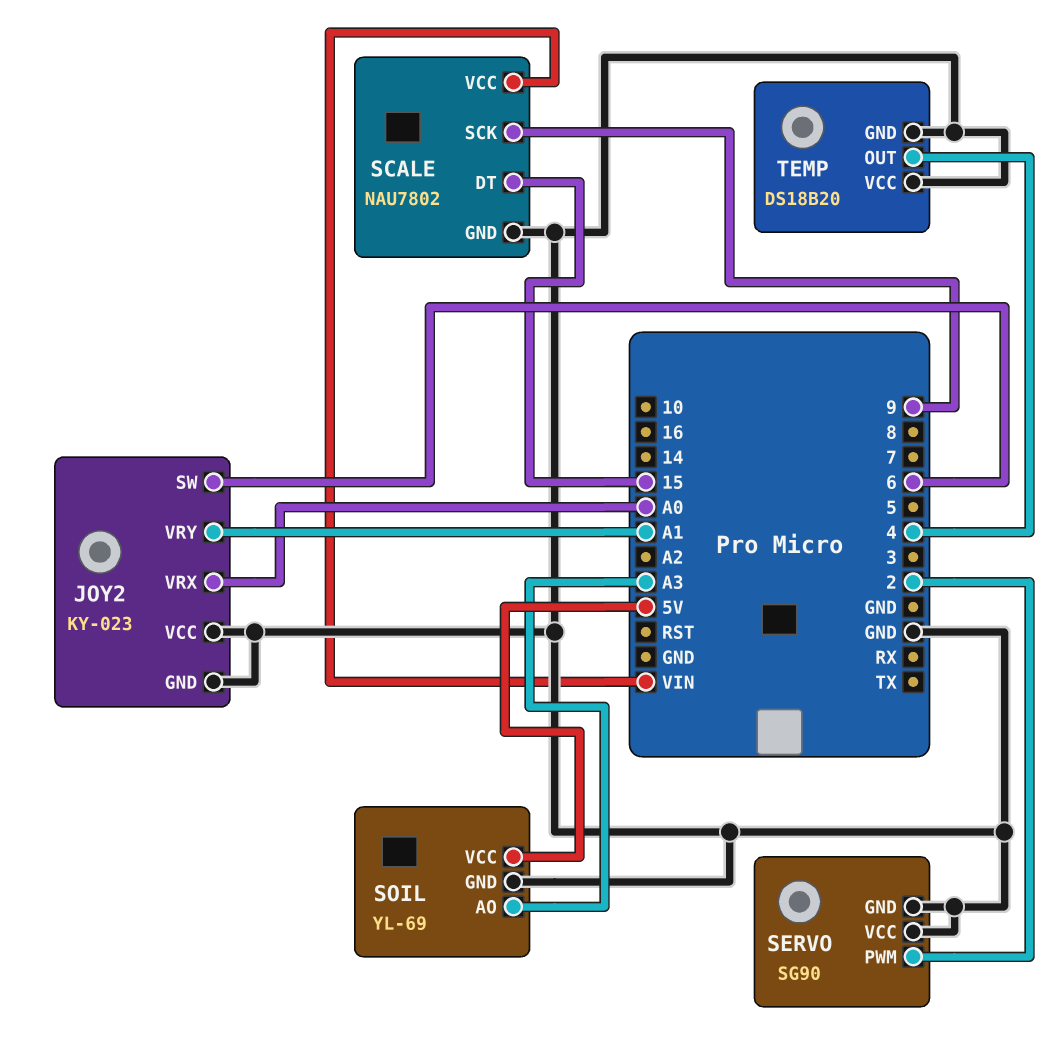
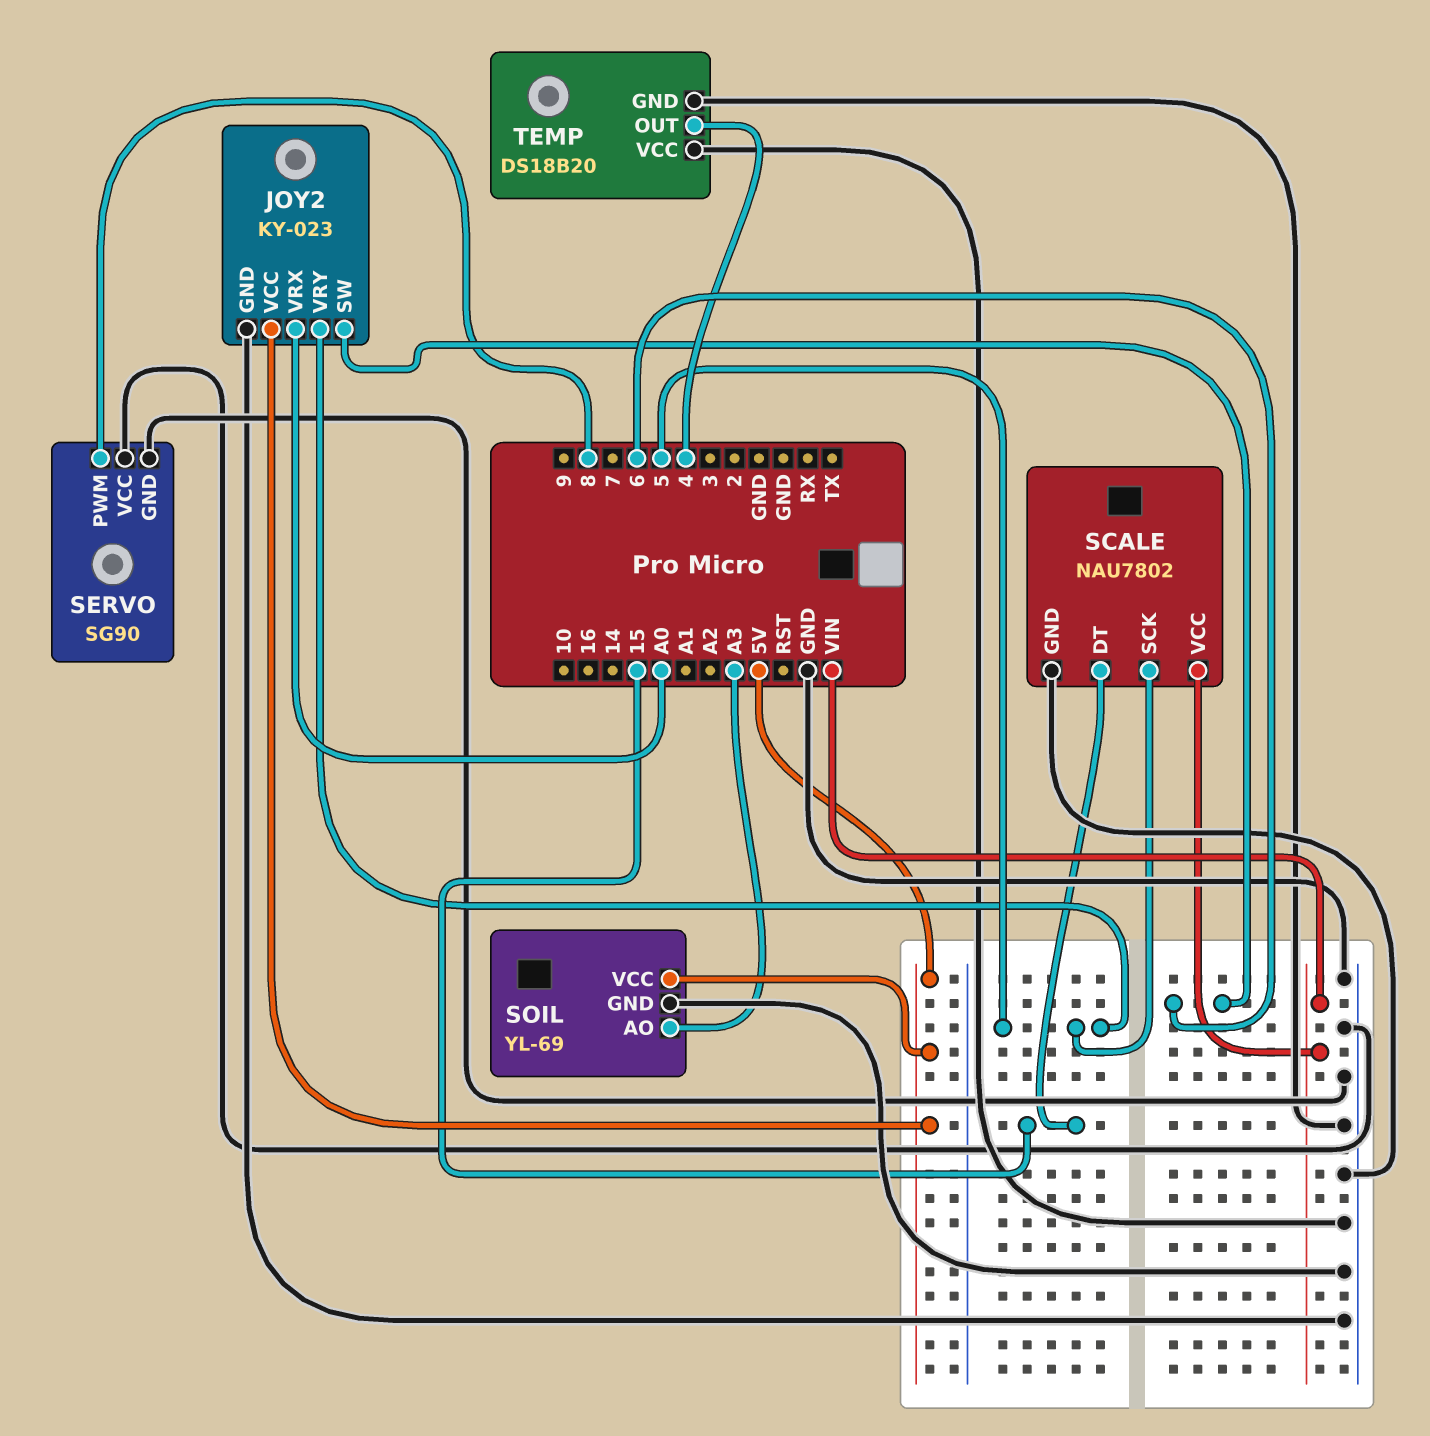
JOY2 pin VCC: GND -> 5V
JOY2 pin VRY: A1 -> 5
SCALE pin SCK: 9 -> 5
SERVO pin PWM: 2 -> 8

